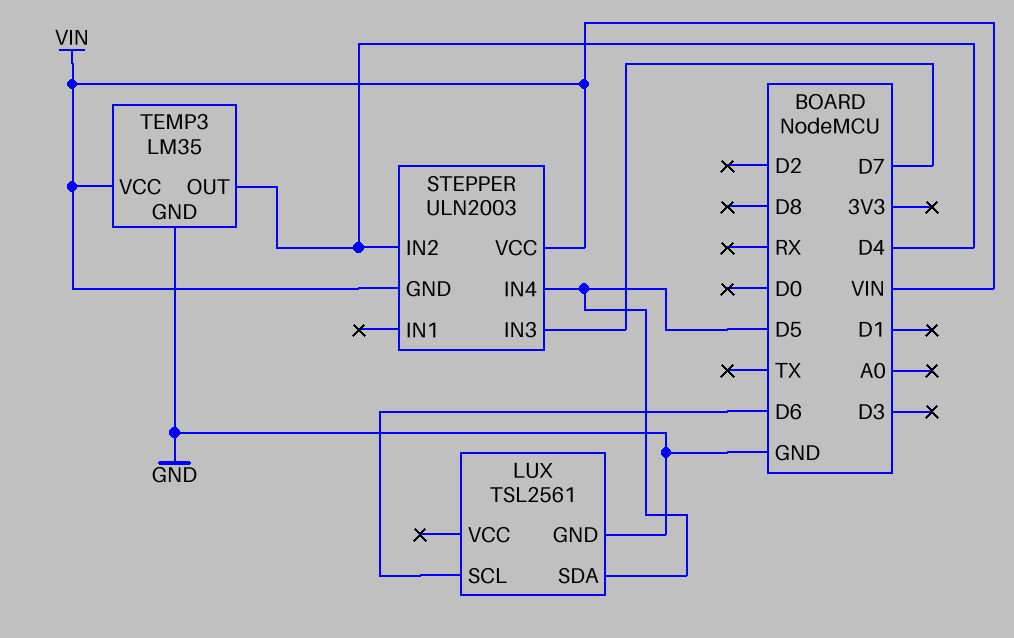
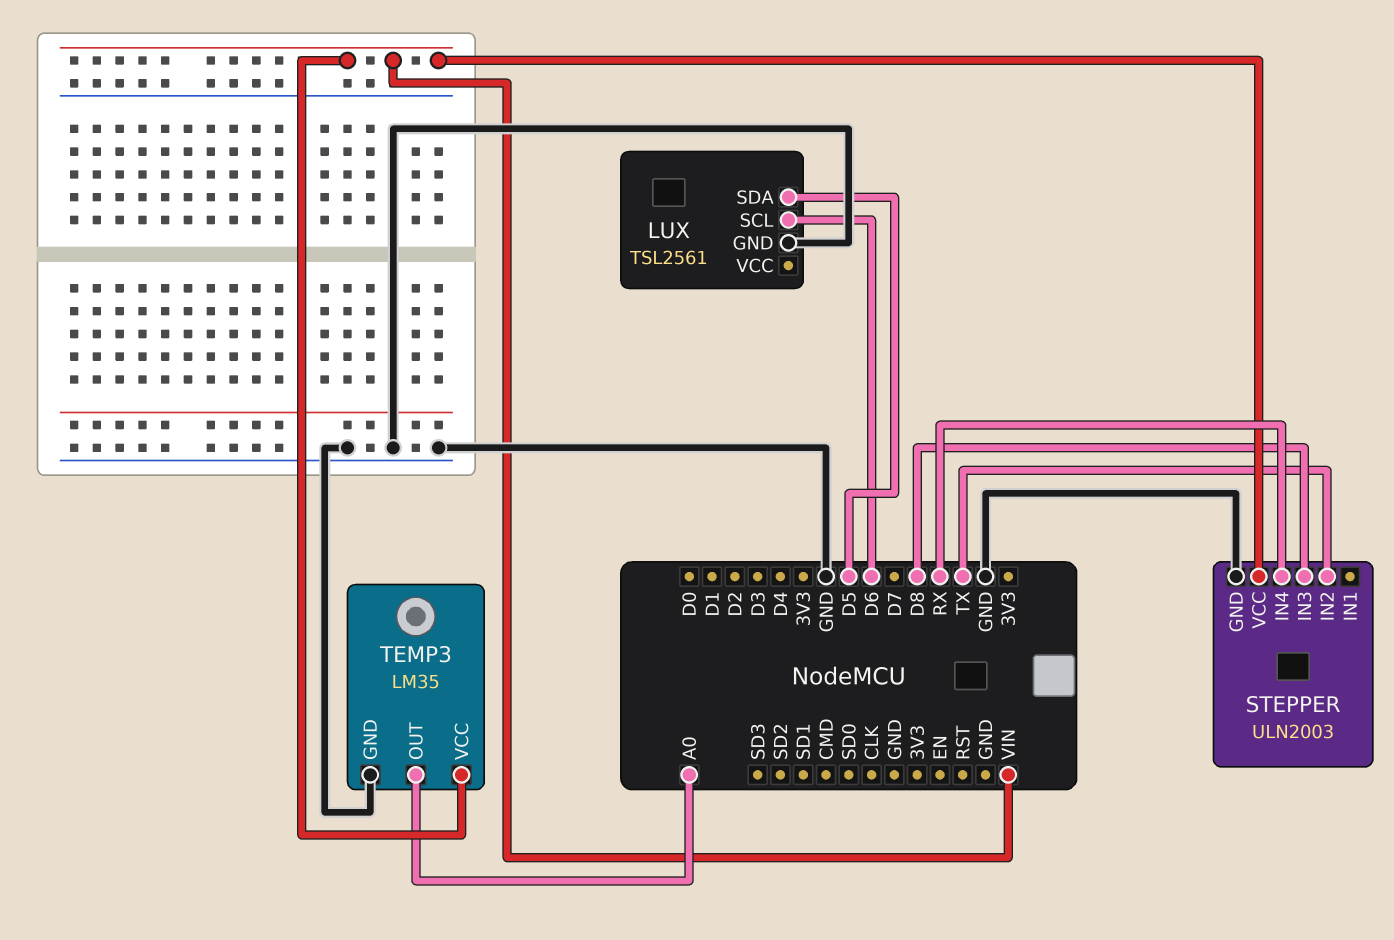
STEPPER pin GND: VIN -> GND
STEPPER pin IN2: D4 -> TX
STEPPER pin IN3: D7 -> D8
STEPPER pin IN4: D5 -> RX
TEMP3 pin OUT: D4 -> A0

